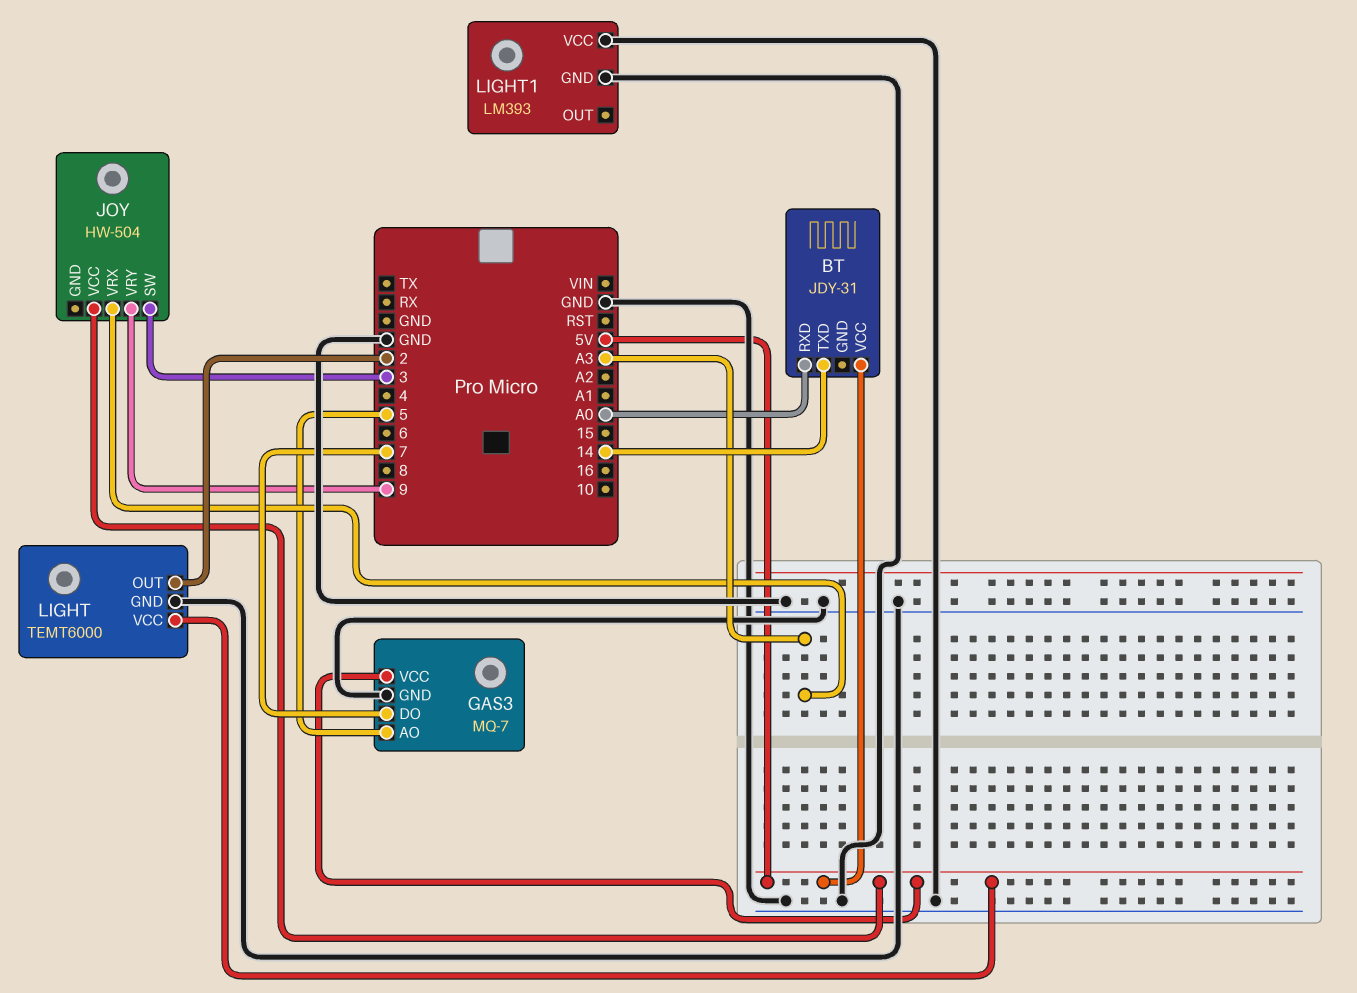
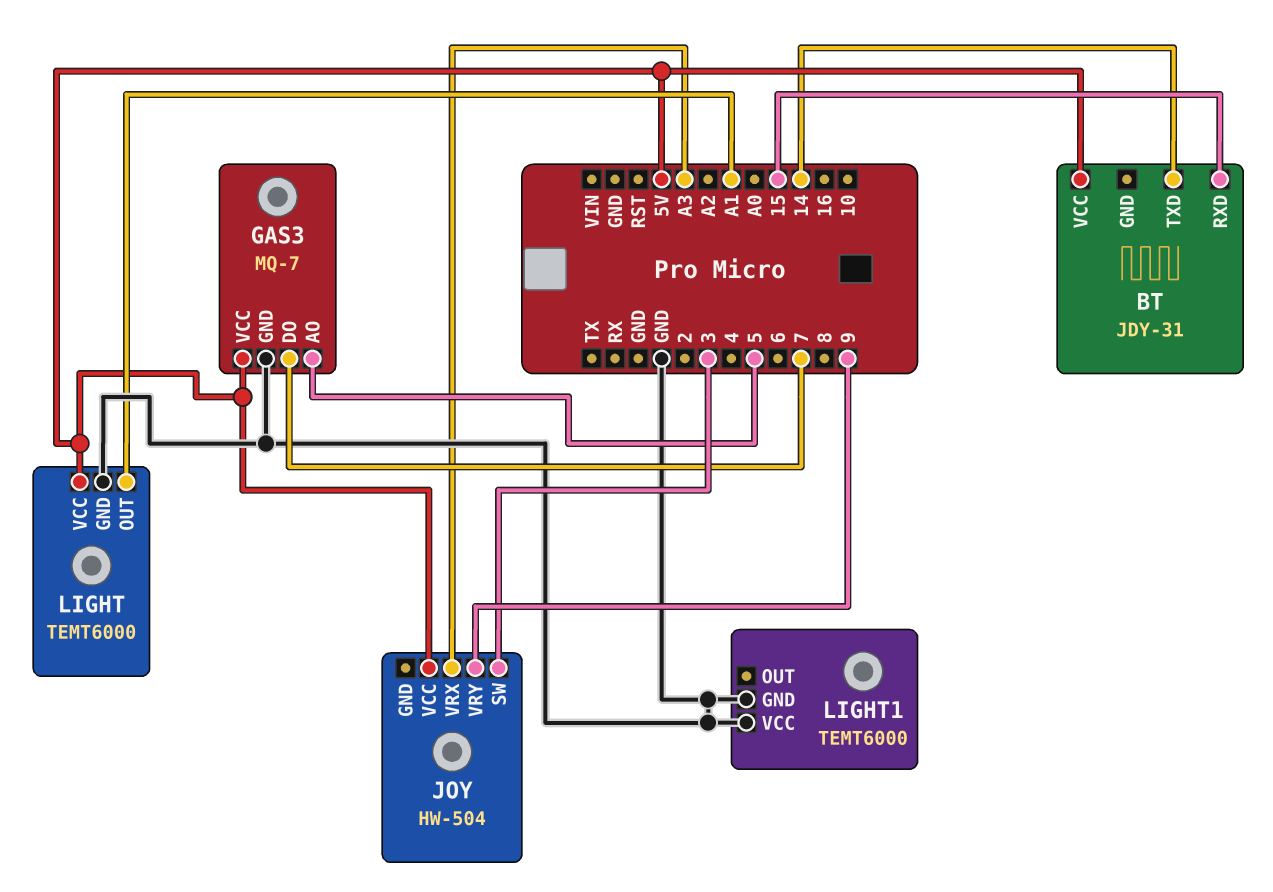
BT pin RXD: A0 -> 15
LIGHT pin OUT: 2 -> A1
LIGHT1: LM393 -> TEMT6000

